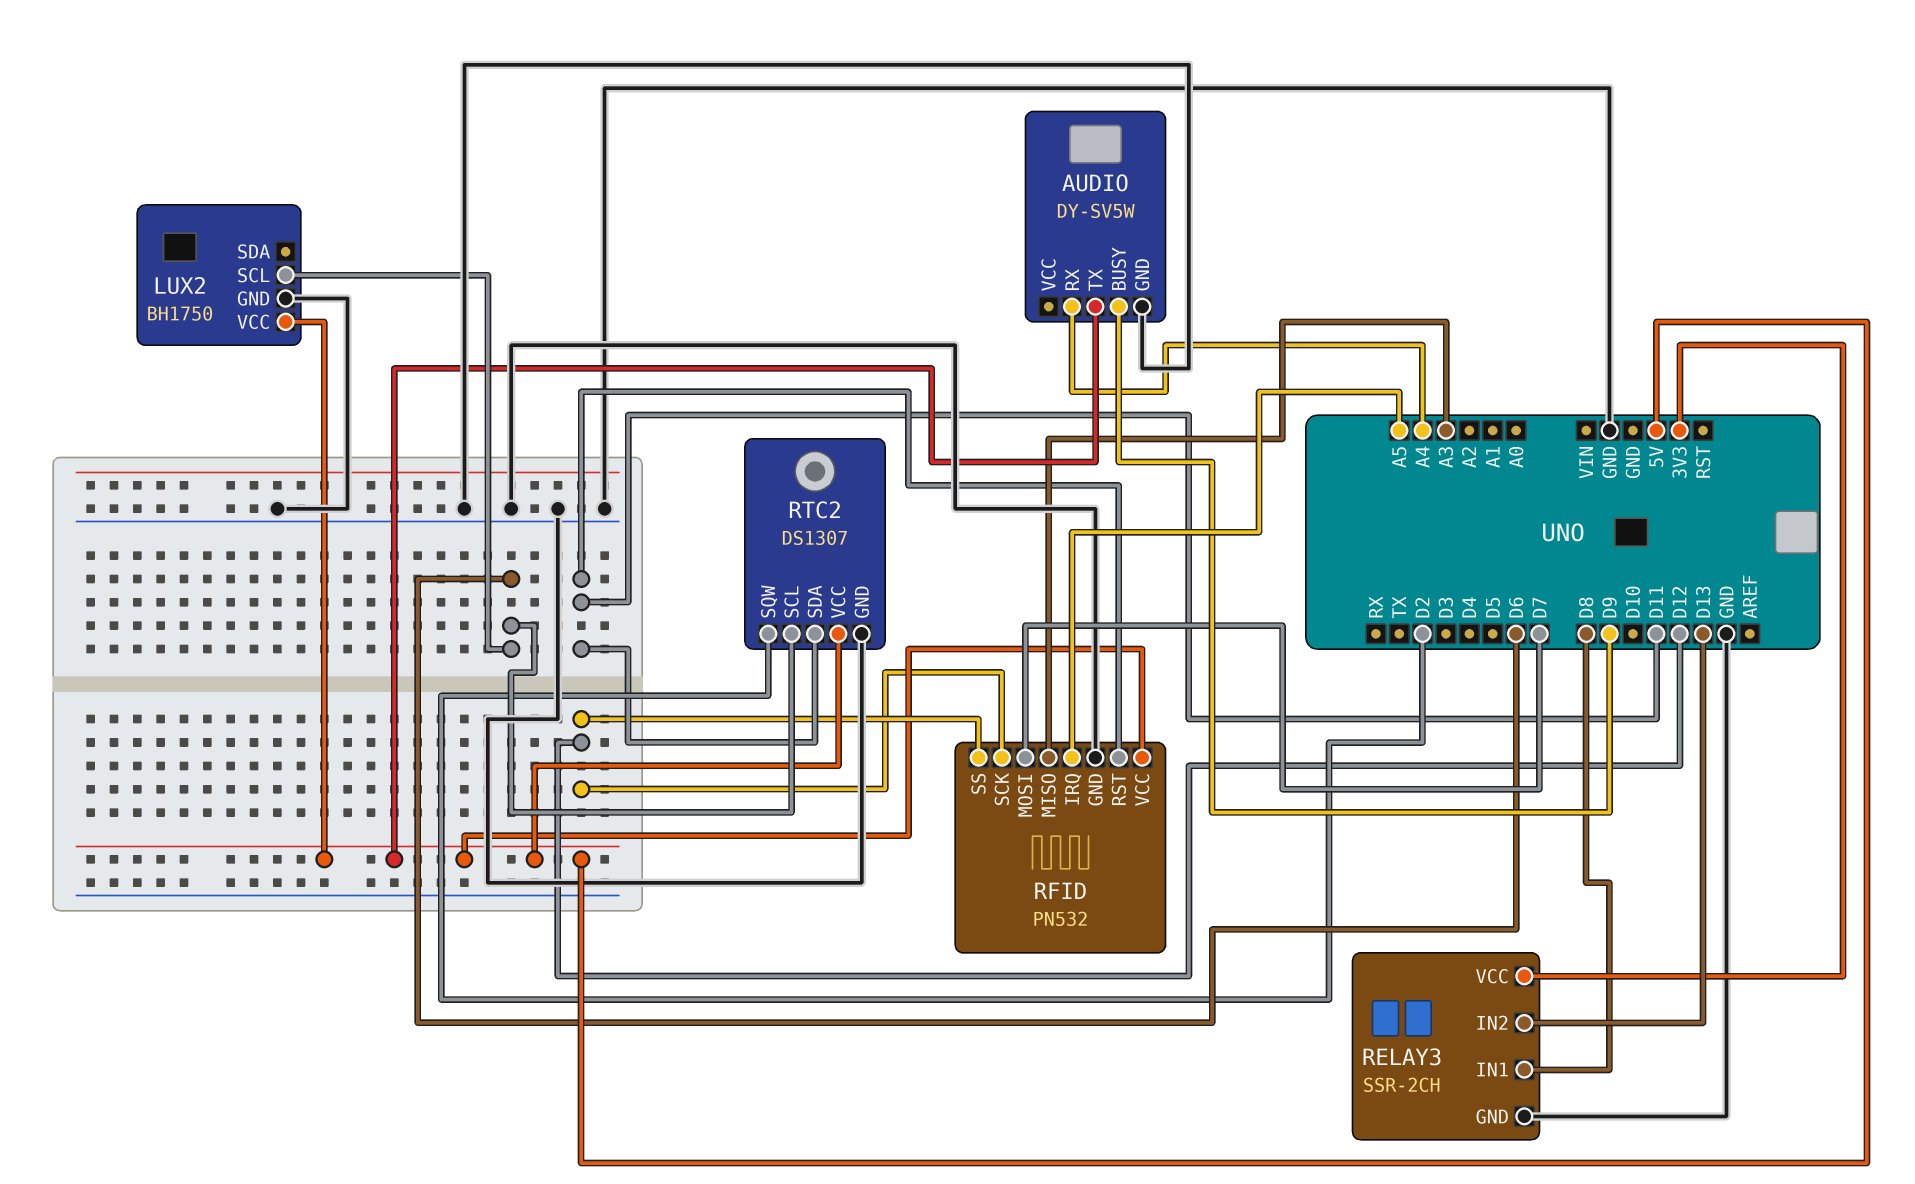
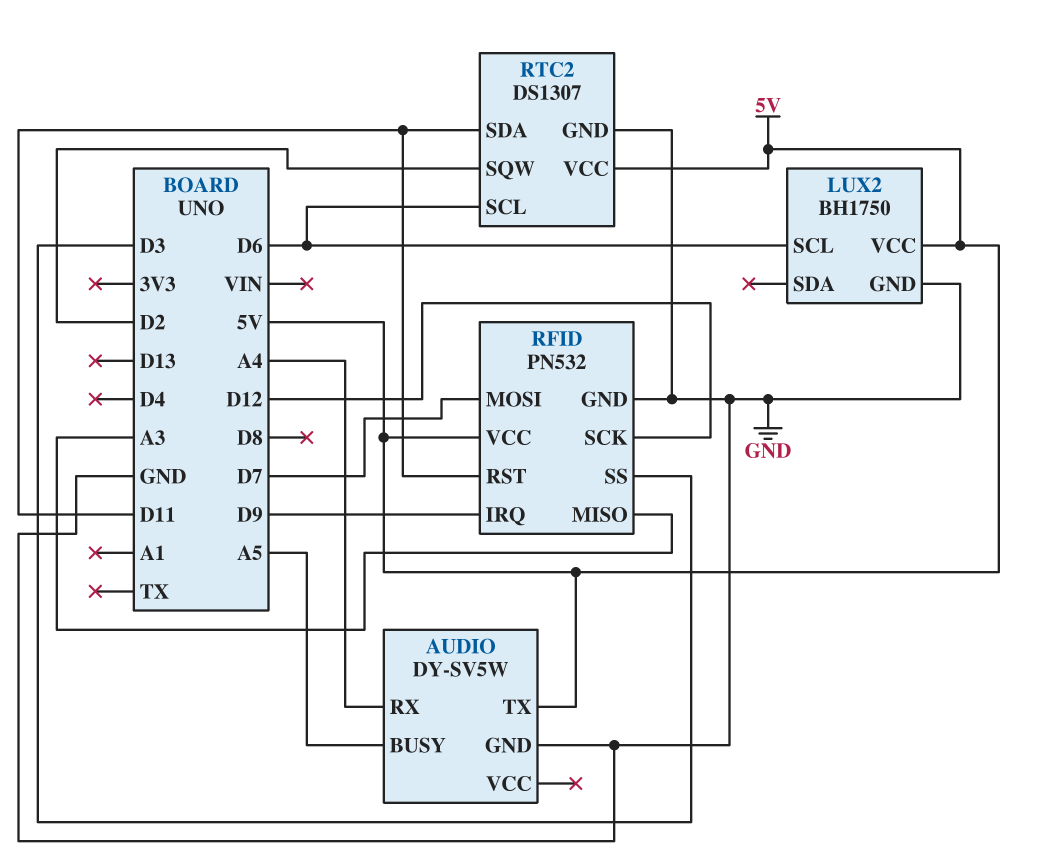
AUDIO pin BUSY: D9 -> A5
RELAY3: SSR-2CH -> none
RELAY3 pin GND: GND -> none
RELAY3 pin IN1: D8 -> none
RELAY3 pin IN2: D13 -> none
RELAY3 pin VCC: 3V3 -> none
RFID pin IRQ: A5 -> D9
RFID pin SS: D12 -> D3

